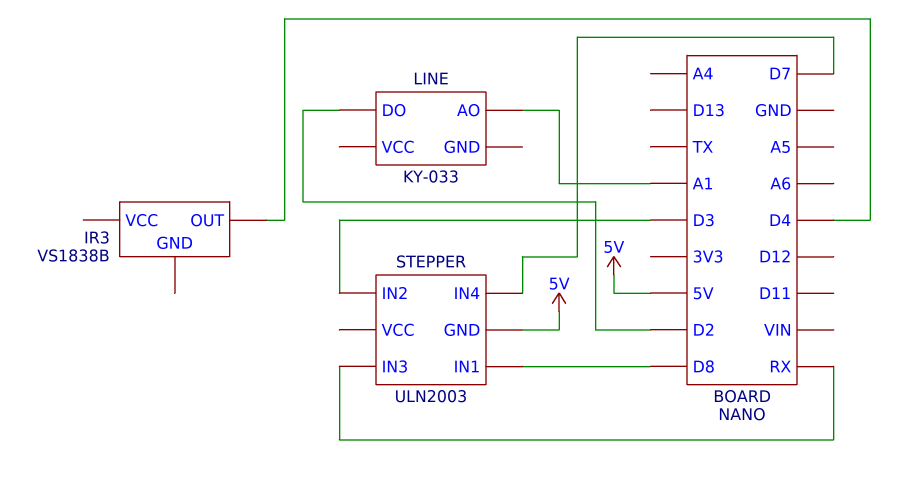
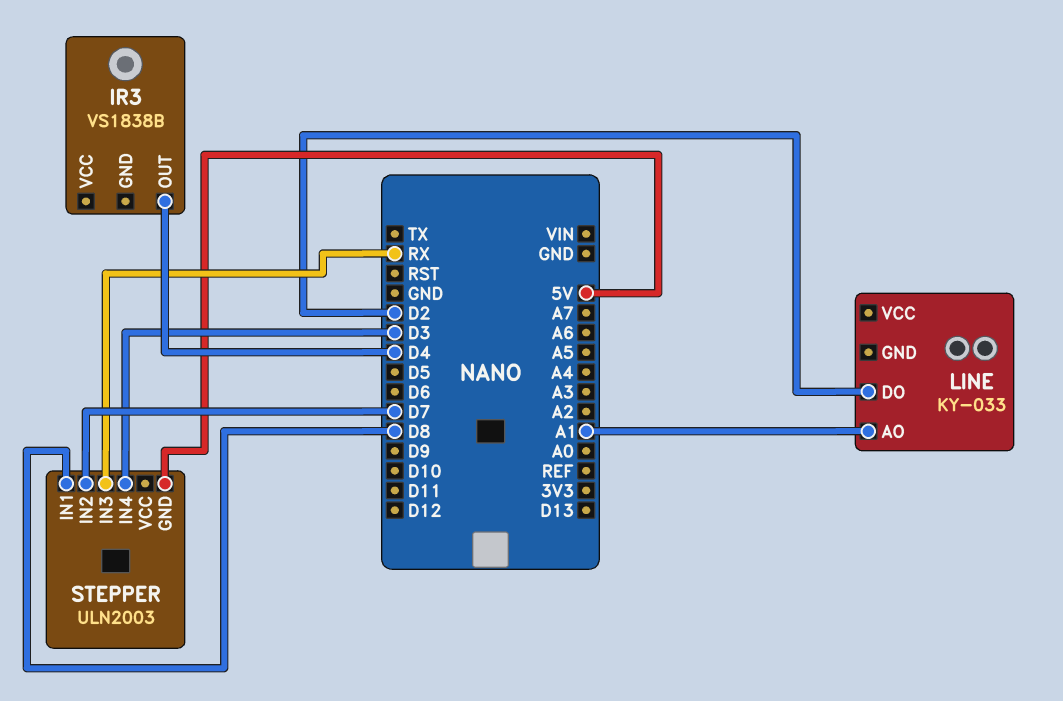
STEPPER pin IN2: D3 -> D7
STEPPER pin IN4: D7 -> D3

